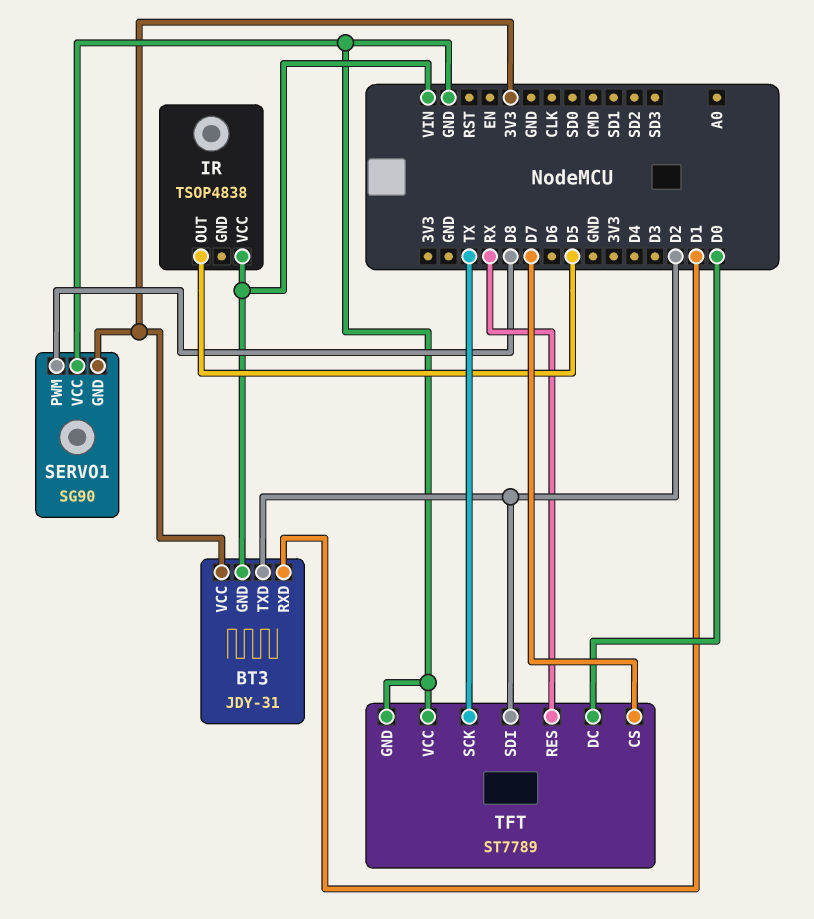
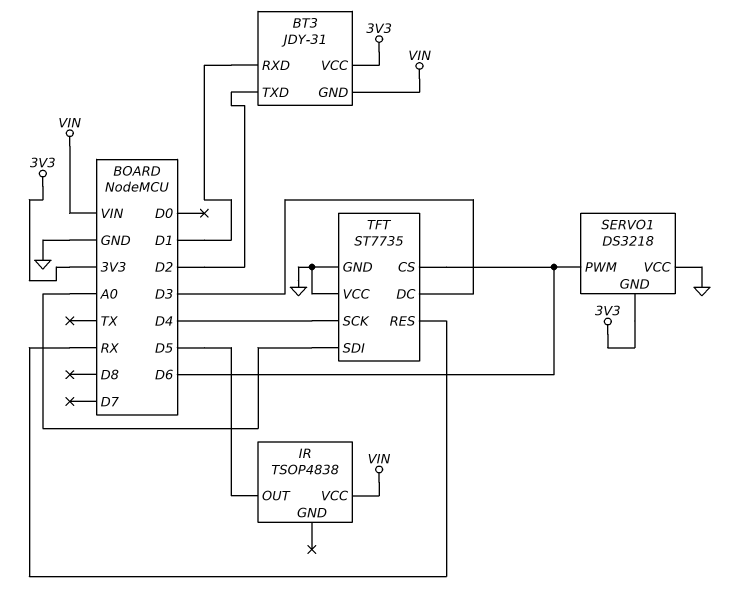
SERVO1: SG90 -> DS3218
SERVO1 pin PWM: D8 -> D6
TFT: ST7789 -> ST7735
TFT pin CS: D7 -> D6
TFT pin DC: D0 -> D3
TFT pin SCK: TX -> D4
TFT pin SDI: D2 -> A0

